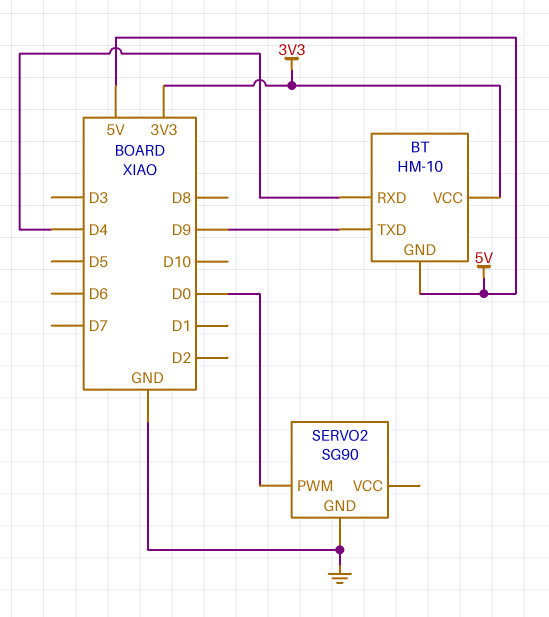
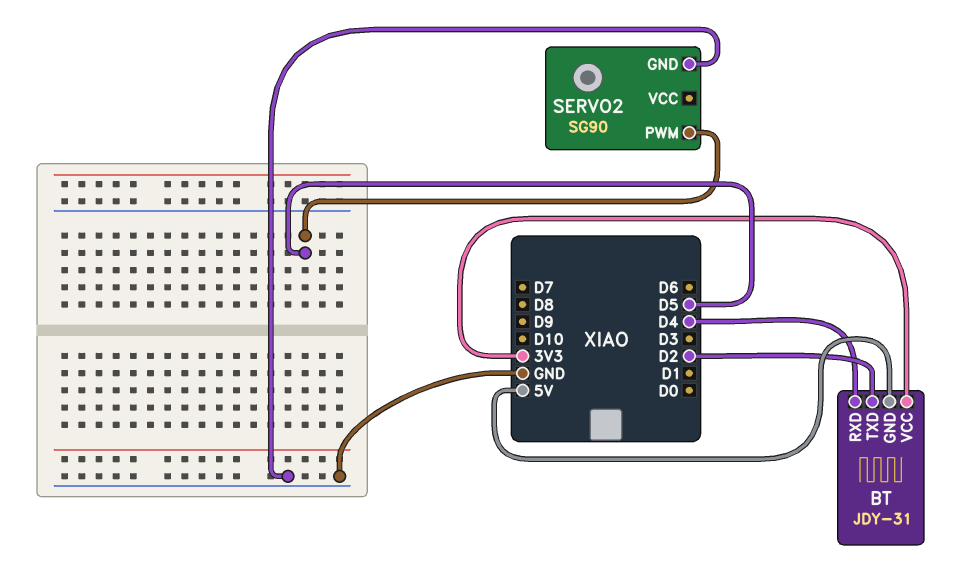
BT: HM-10 -> JDY-31
BT pin TXD: D9 -> D2
SERVO2 pin PWM: D0 -> D5

